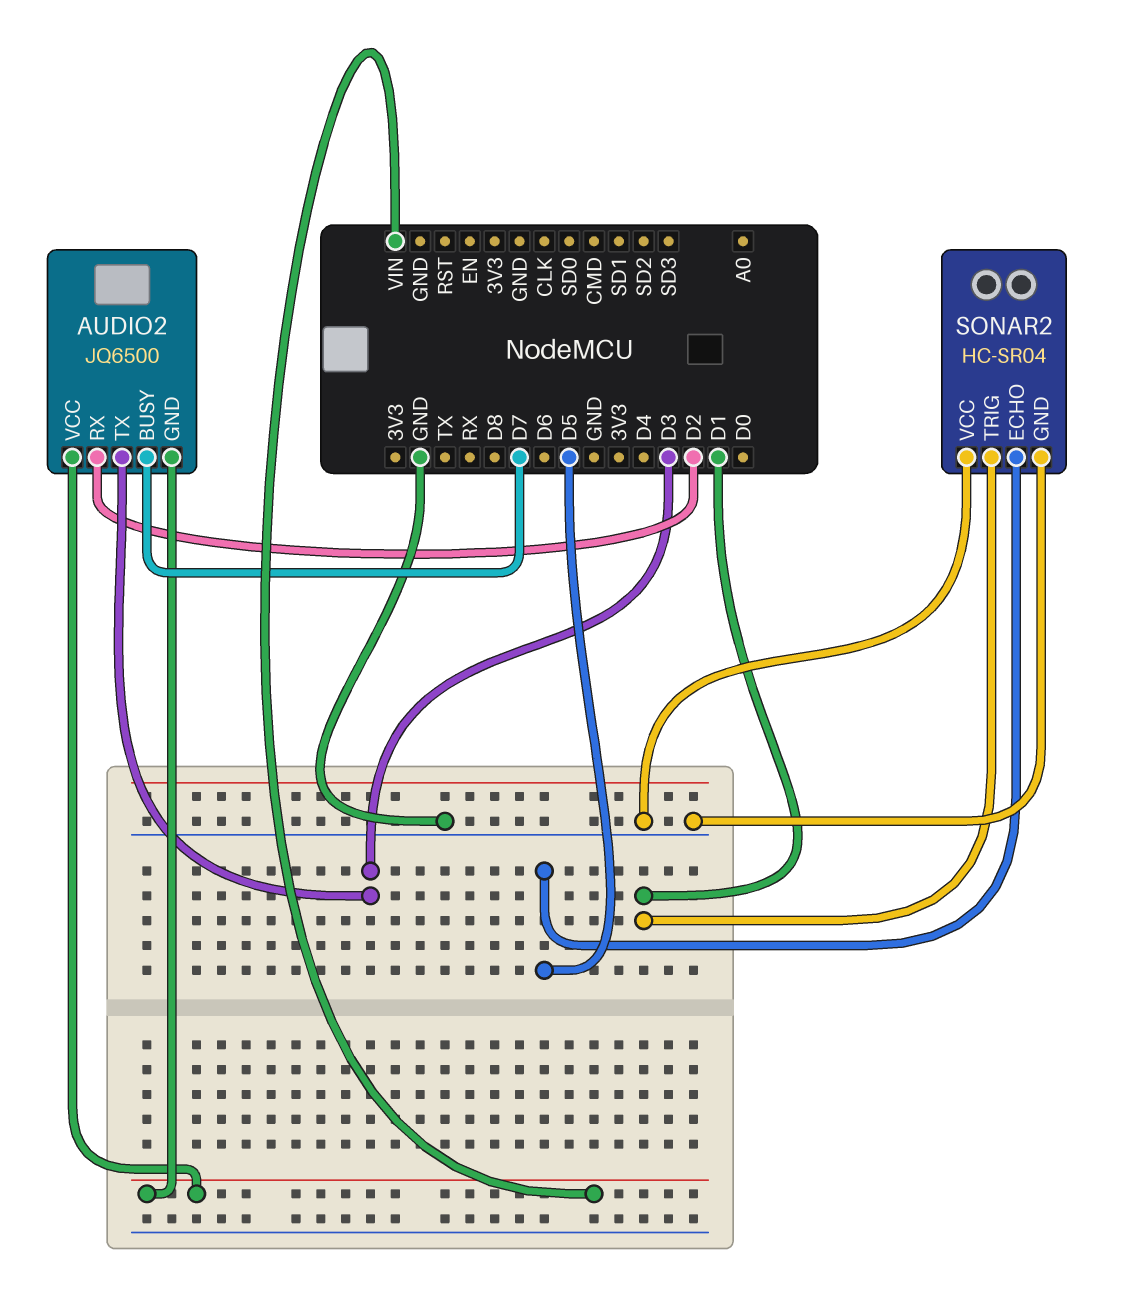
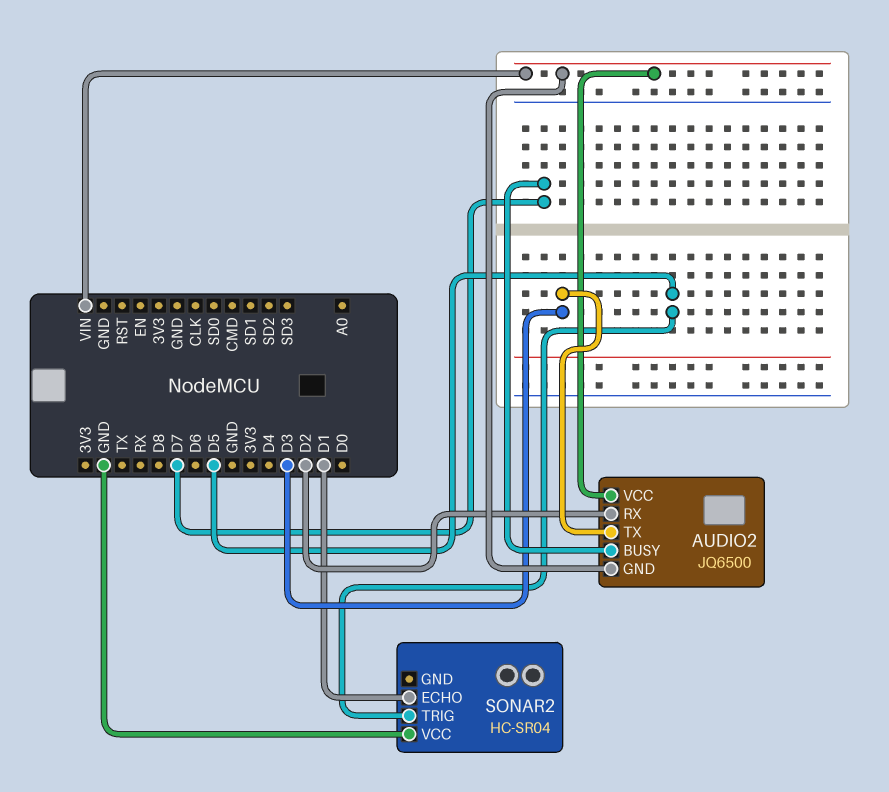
SONAR2 pin ECHO: D5 -> D1
SONAR2 pin GND: GND -> none
SONAR2 pin TRIG: D1 -> D5

